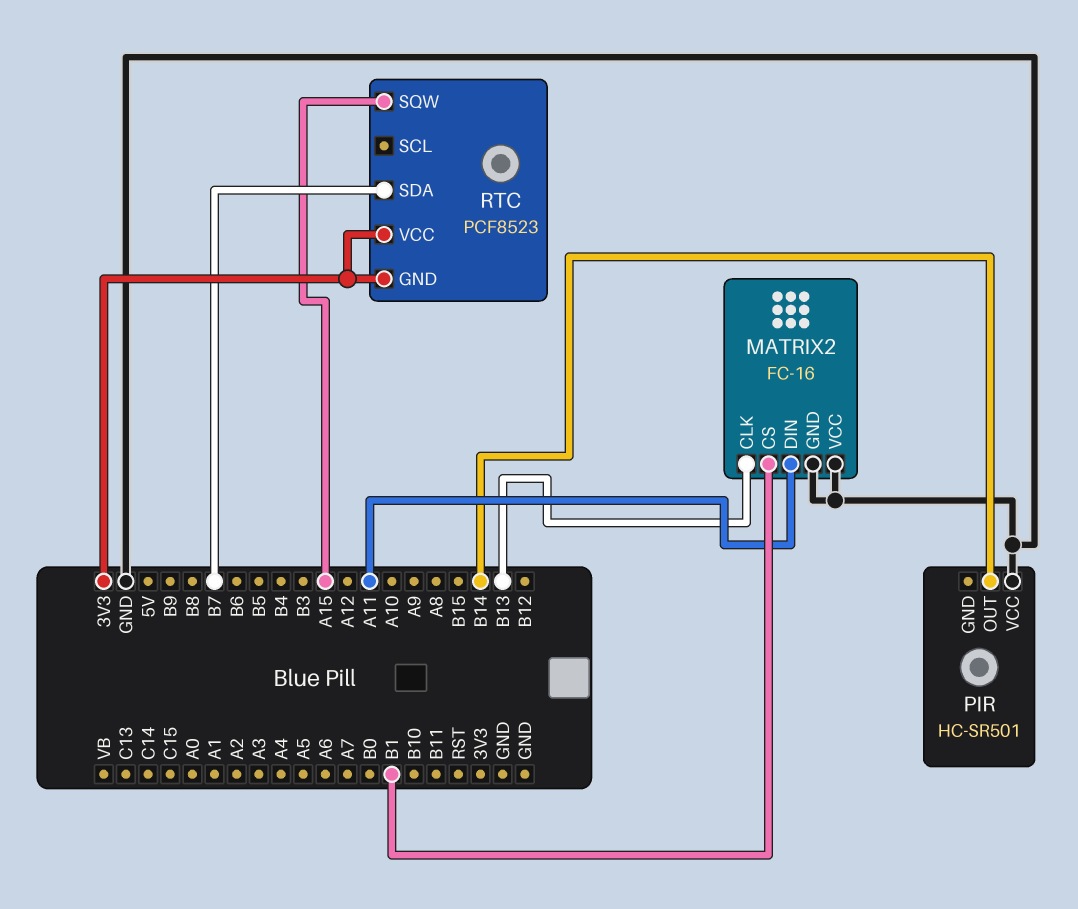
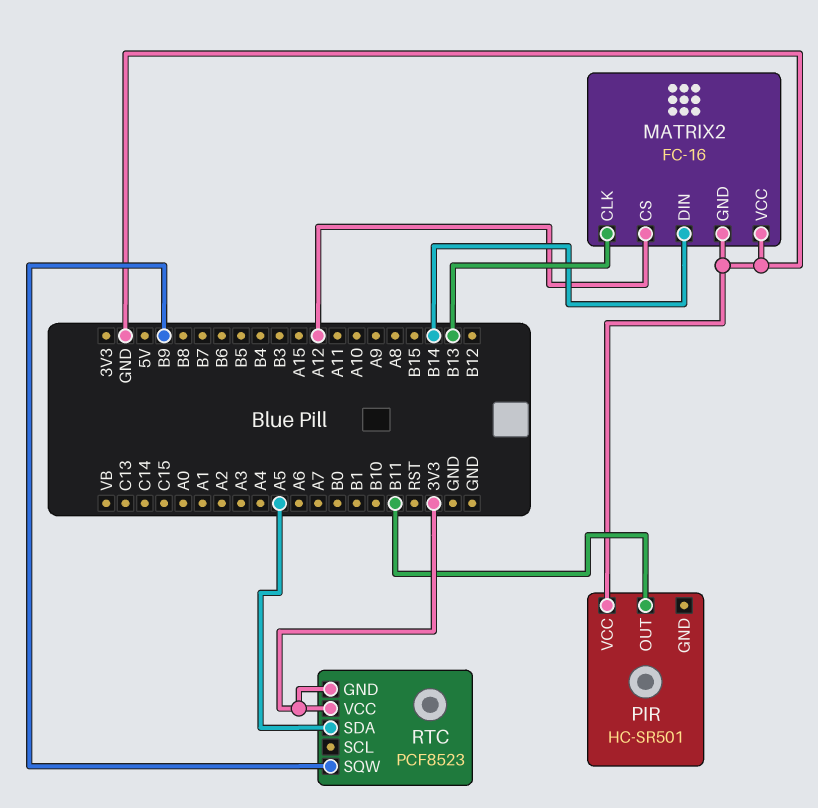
MATRIX2 pin CS: B1 -> A12
MATRIX2 pin DIN: A11 -> B14
PIR pin OUT: B14 -> B11
RTC pin SDA: B7 -> A5
RTC pin SQW: A15 -> B9

